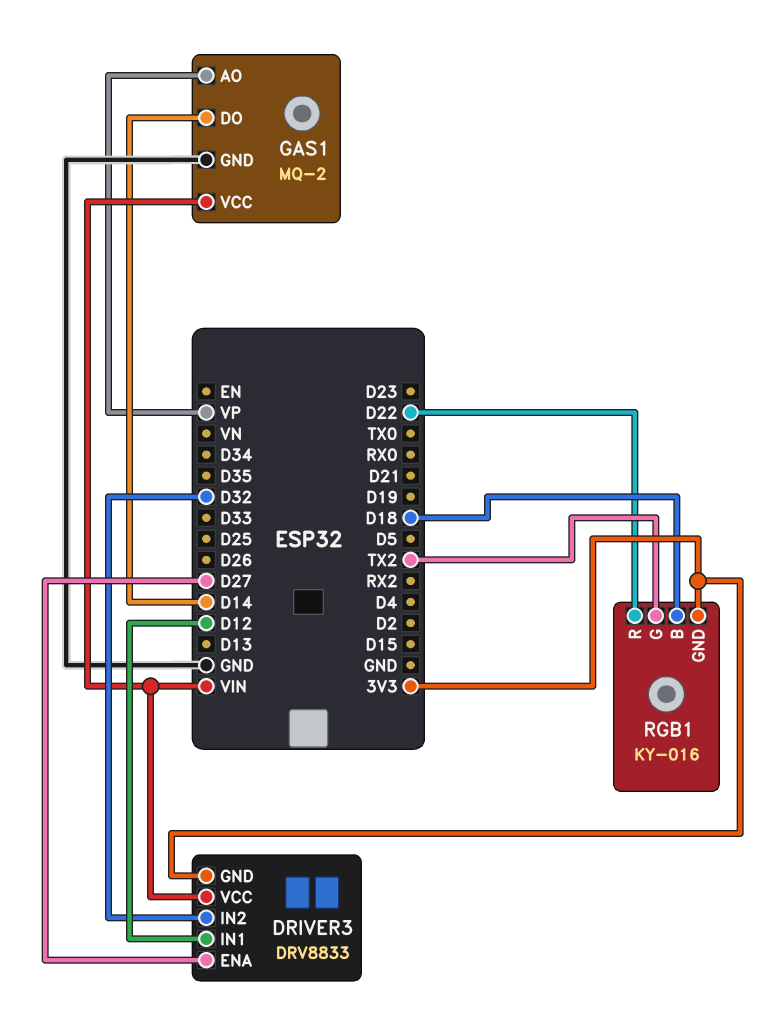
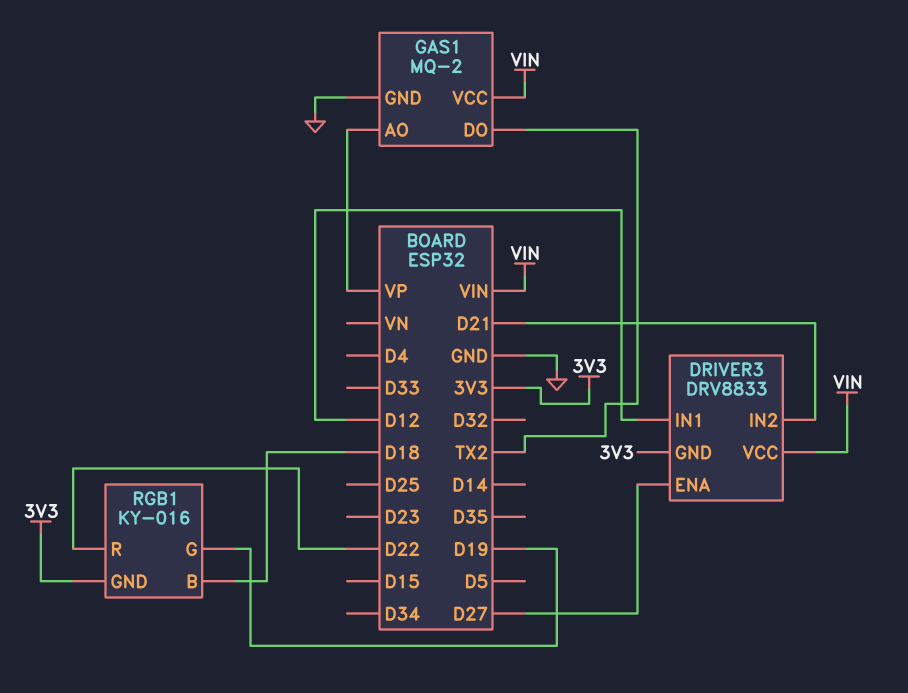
DRIVER3 pin IN2: D32 -> D21
GAS1 pin DO: D14 -> TX2
RGB1 pin G: TX2 -> D19

